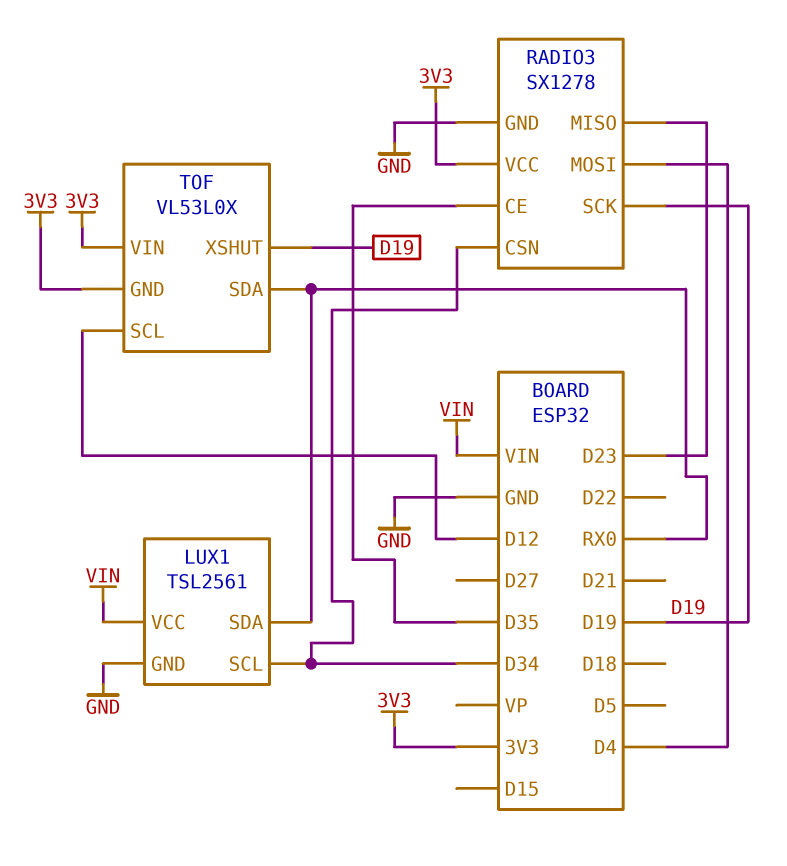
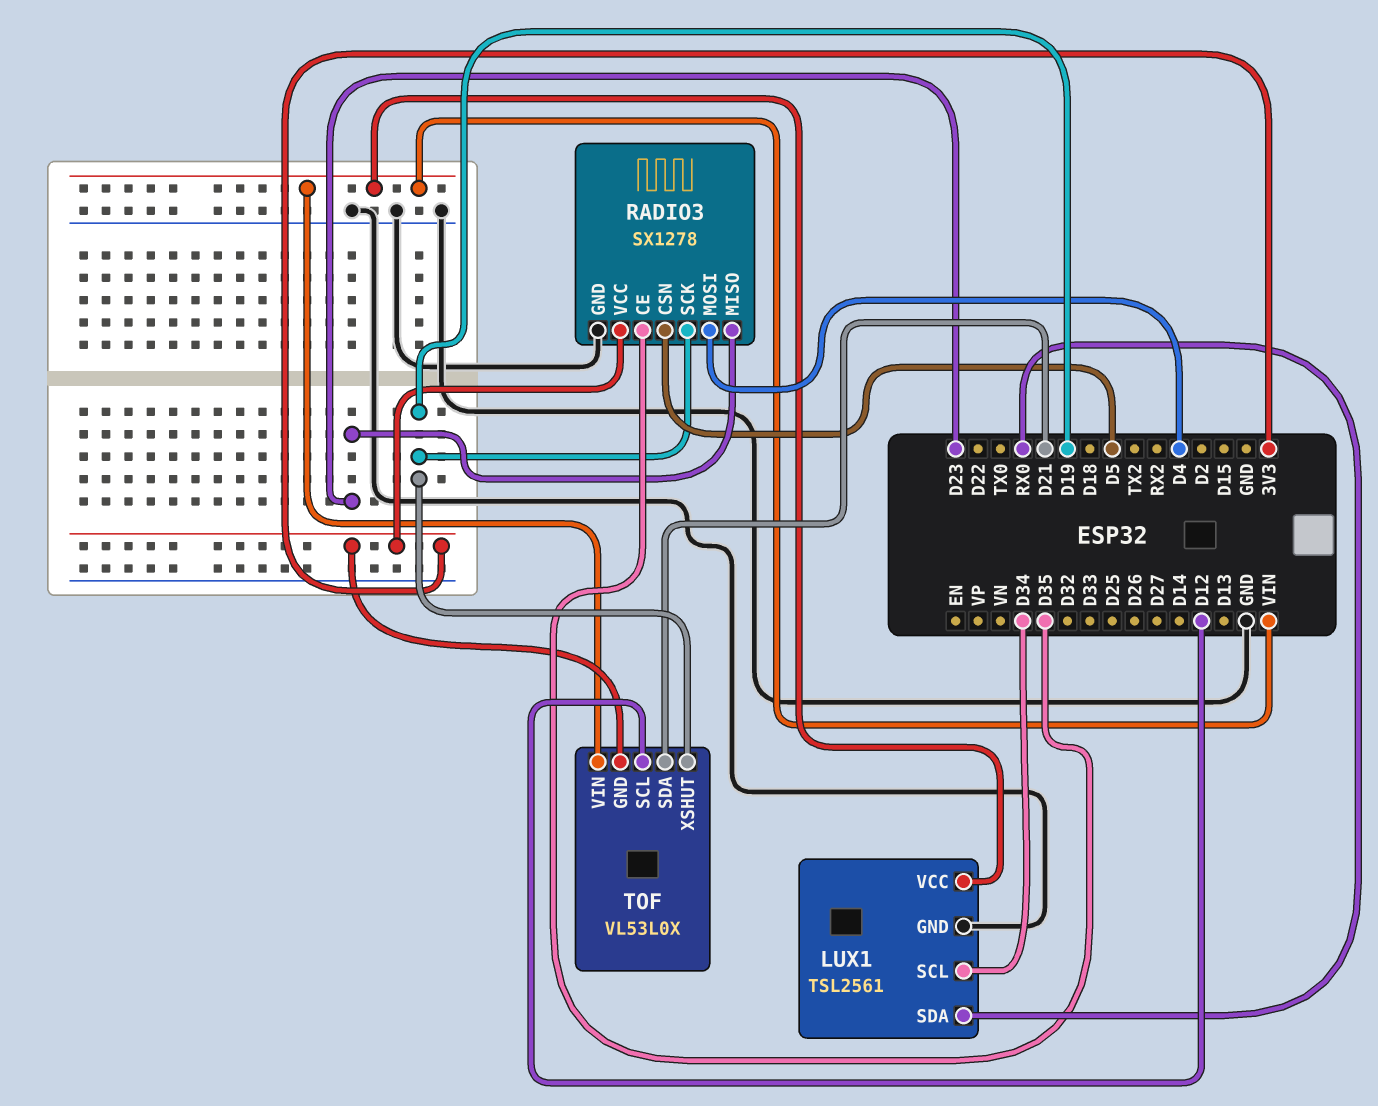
RADIO3 pin CSN: D34 -> D5
TOF pin SDA: RX0 -> D21
TOF pin VIN: 3V3 -> VIN

